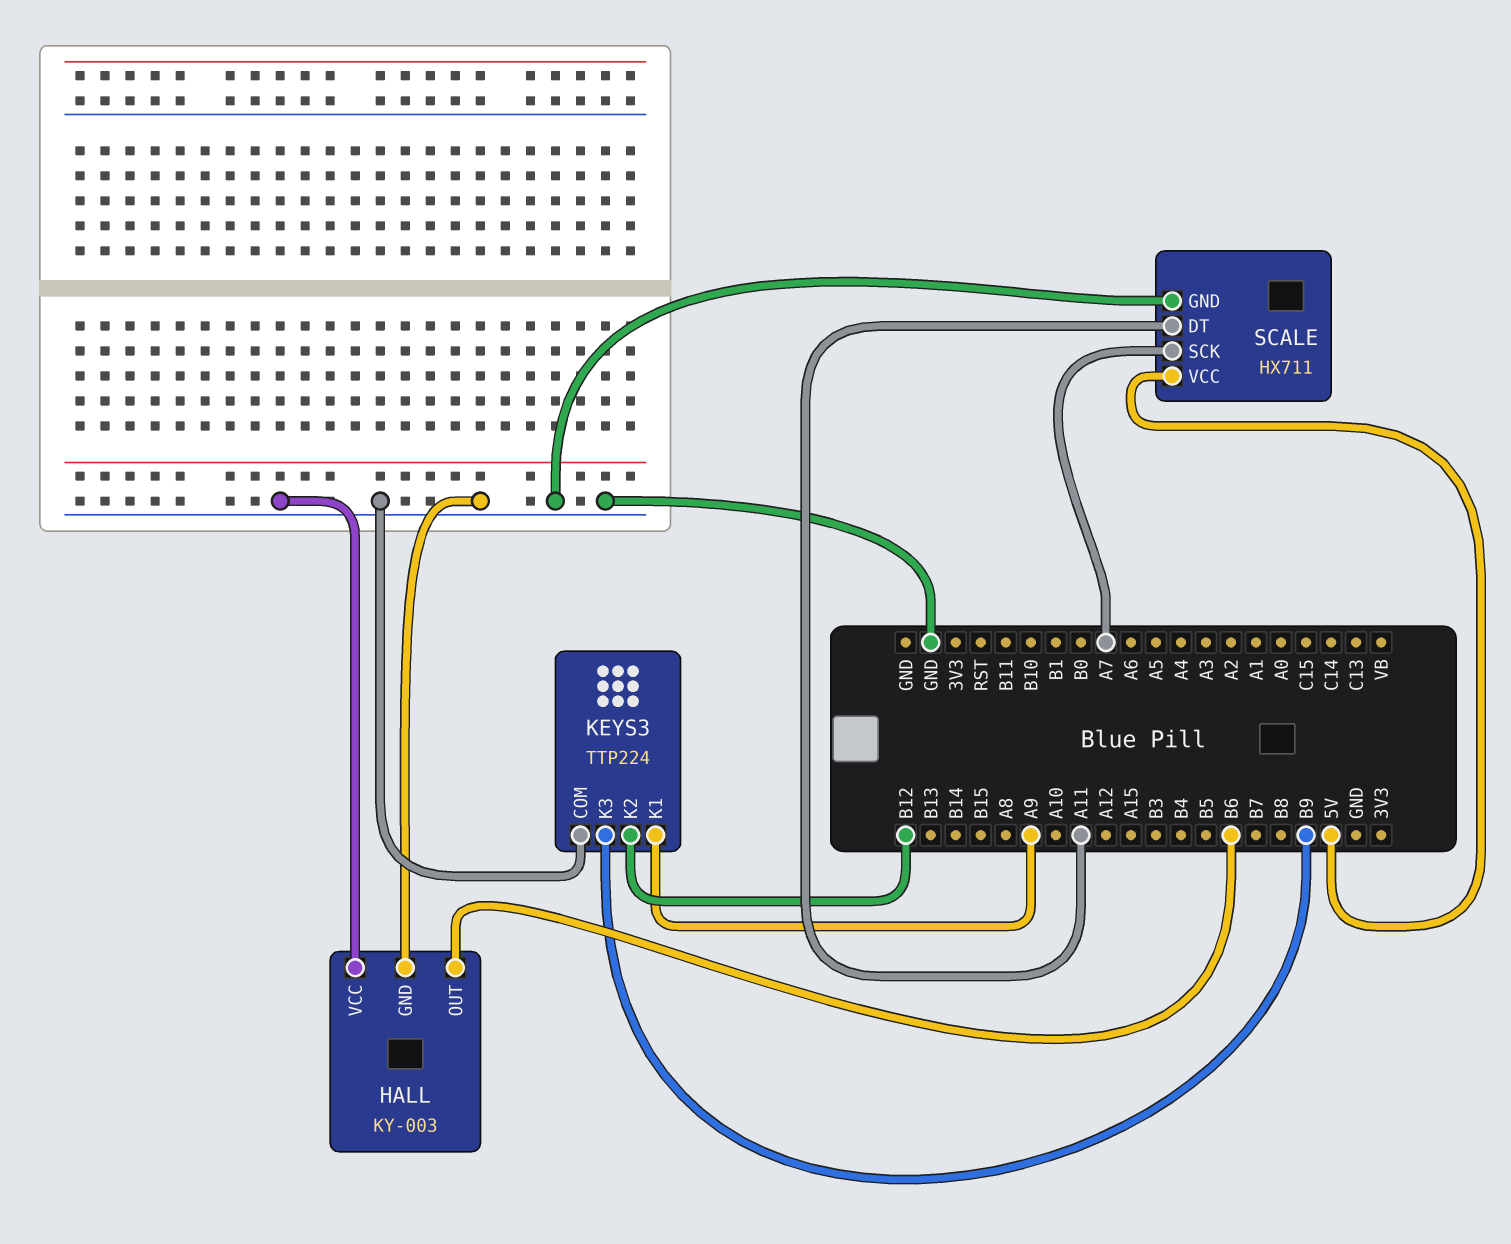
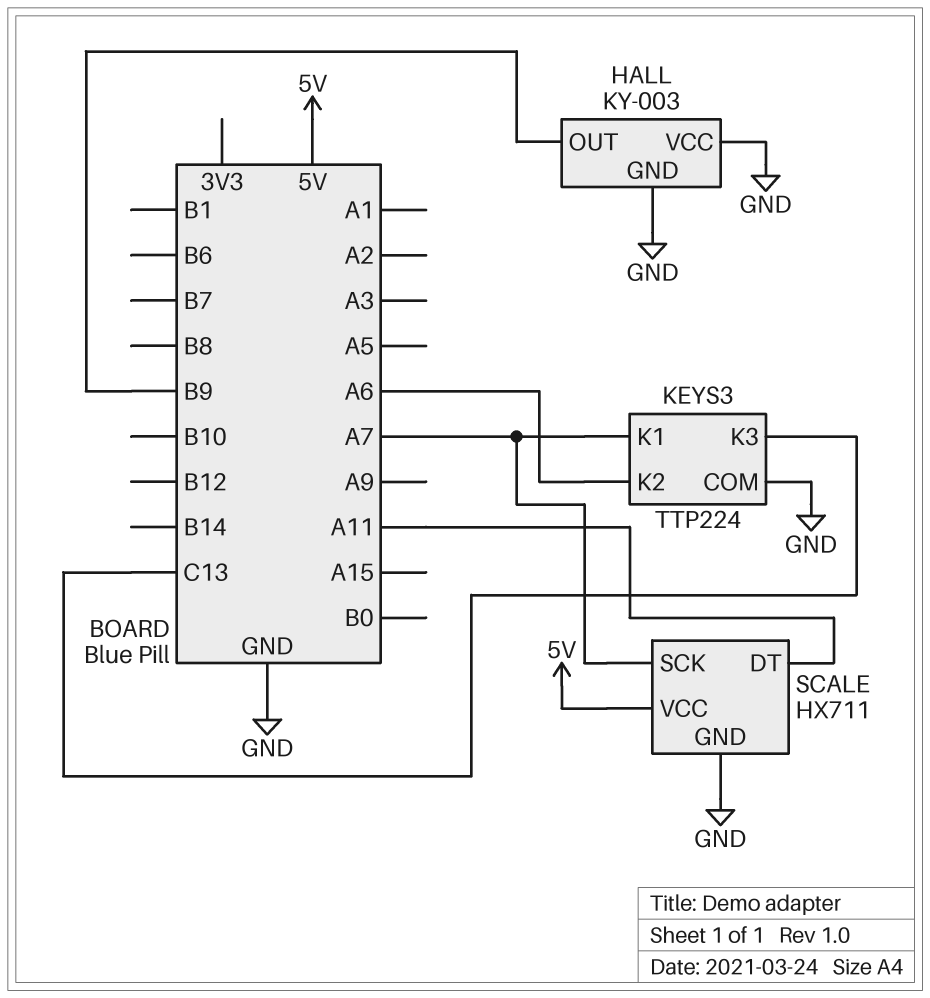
HALL pin OUT: B6 -> B9
KEYS3 pin K1: A9 -> A7
KEYS3 pin K2: B12 -> A6
KEYS3 pin K3: B9 -> C13

